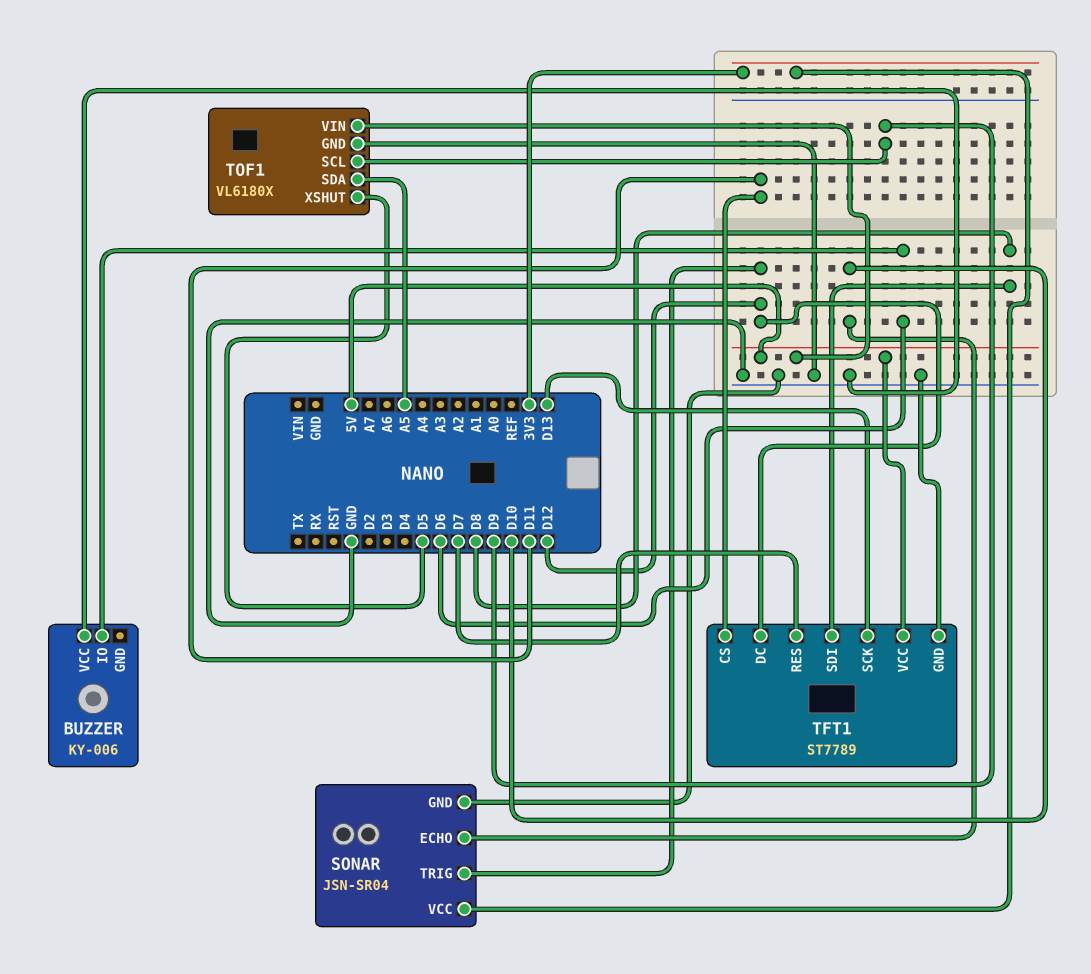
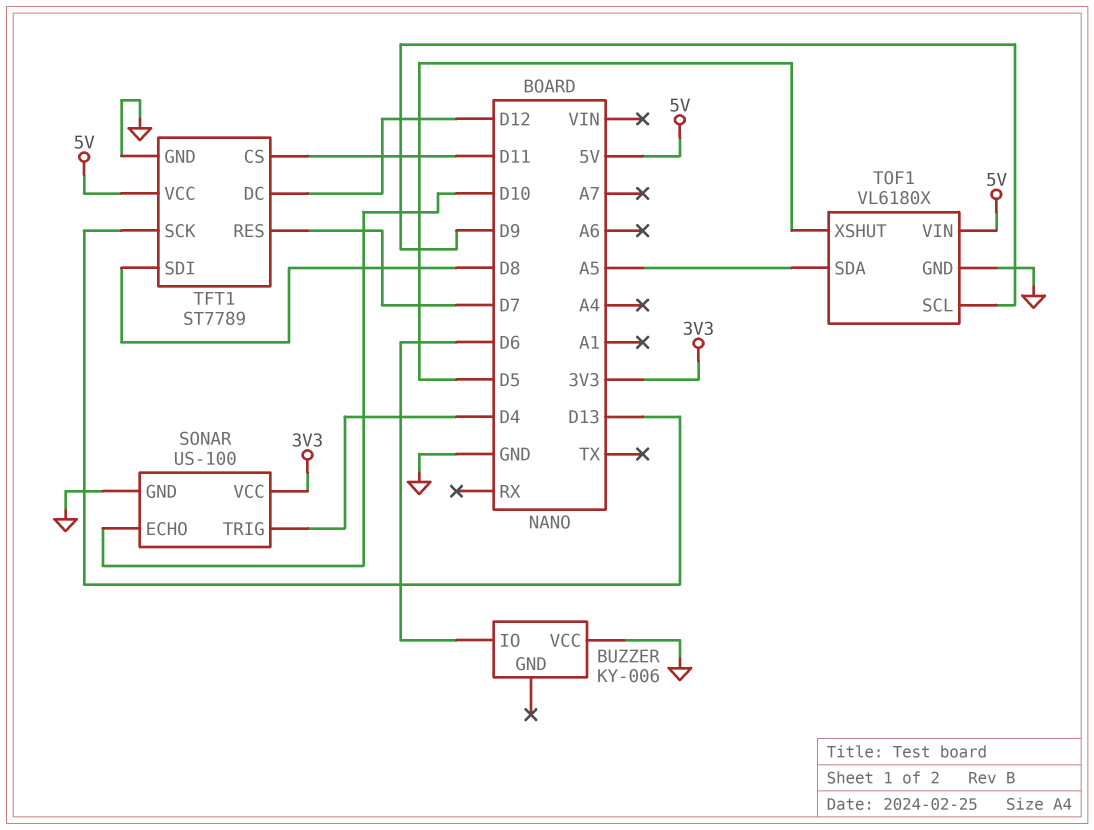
SONAR: JSN-SR04 -> US-100
SONAR pin TRIG: D12 -> D4

